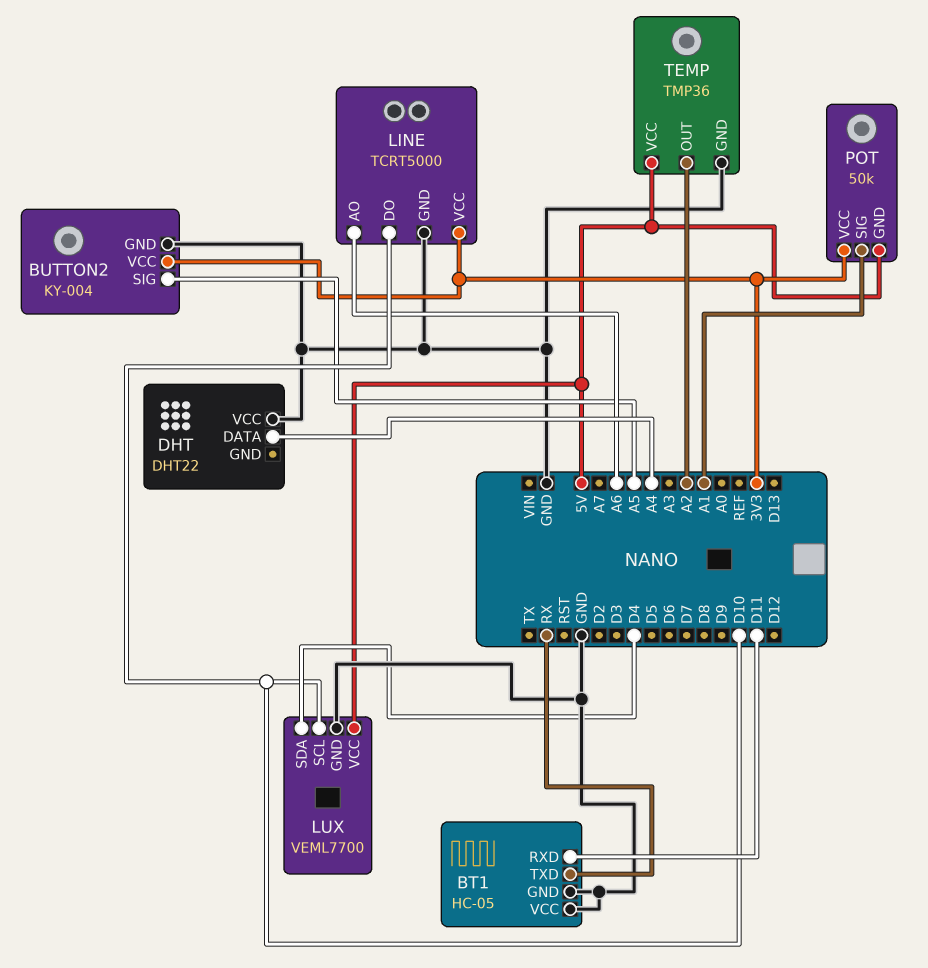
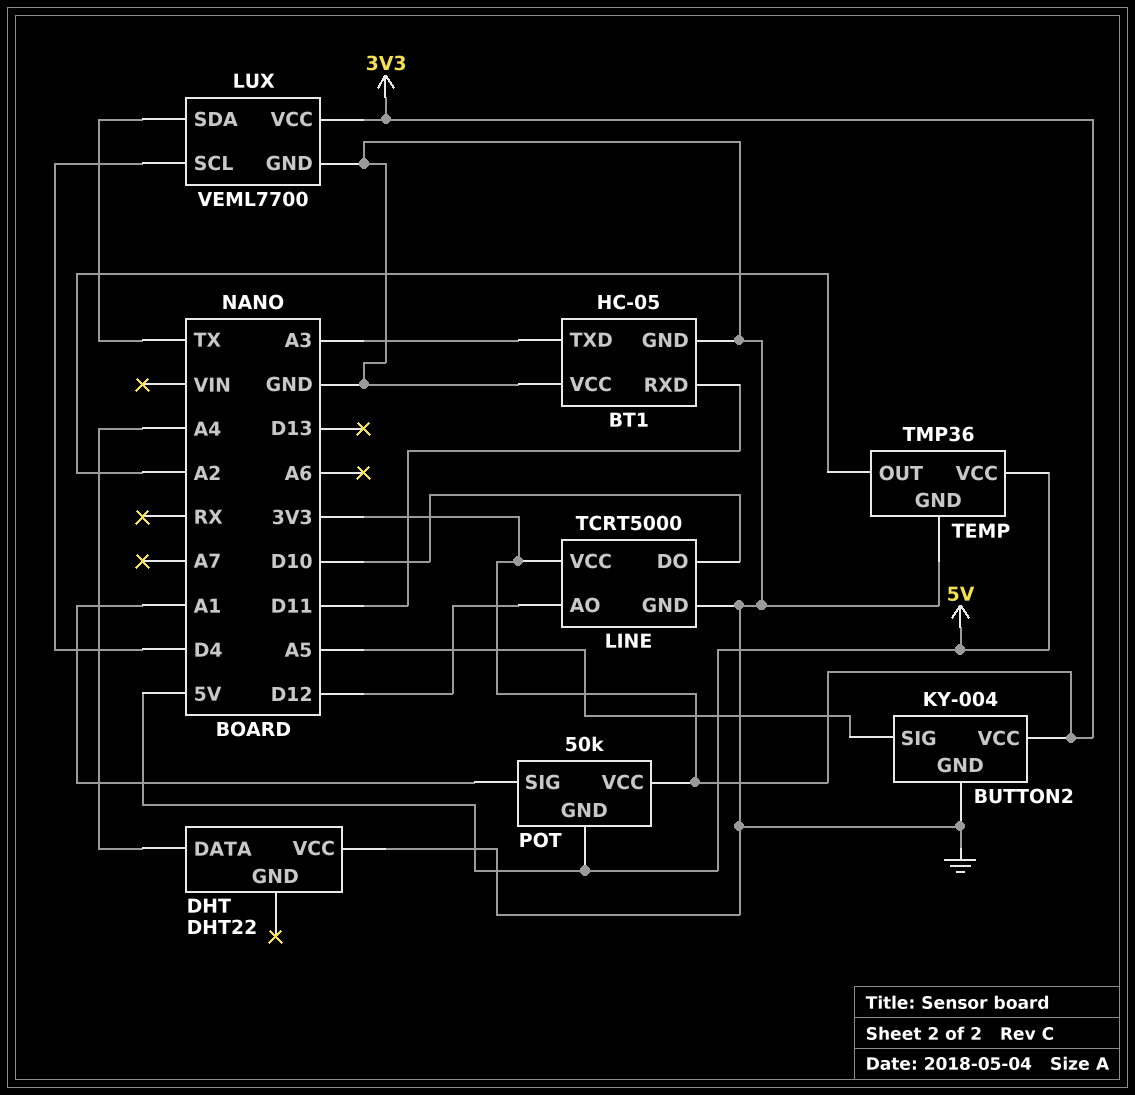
BT1 pin TXD: RX -> A3
LINE pin AO: A6 -> D12
LUX pin SCL: D10 -> D4
LUX pin SDA: D4 -> TX
LUX pin VCC: 5V -> 3V3

